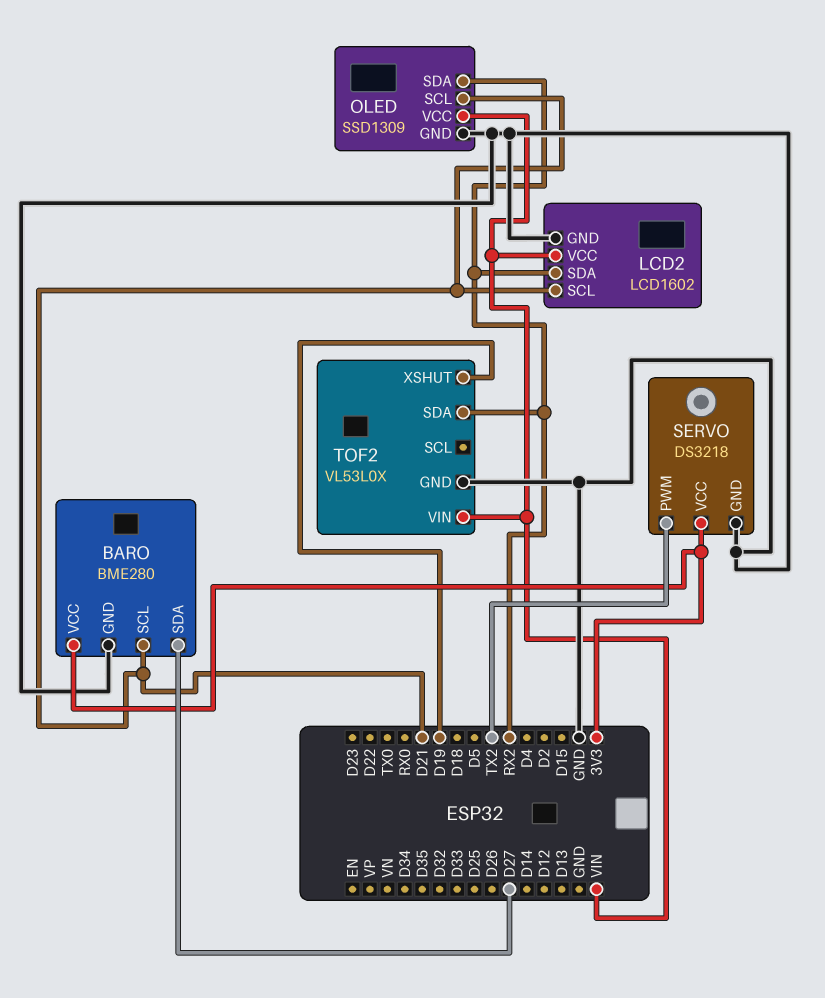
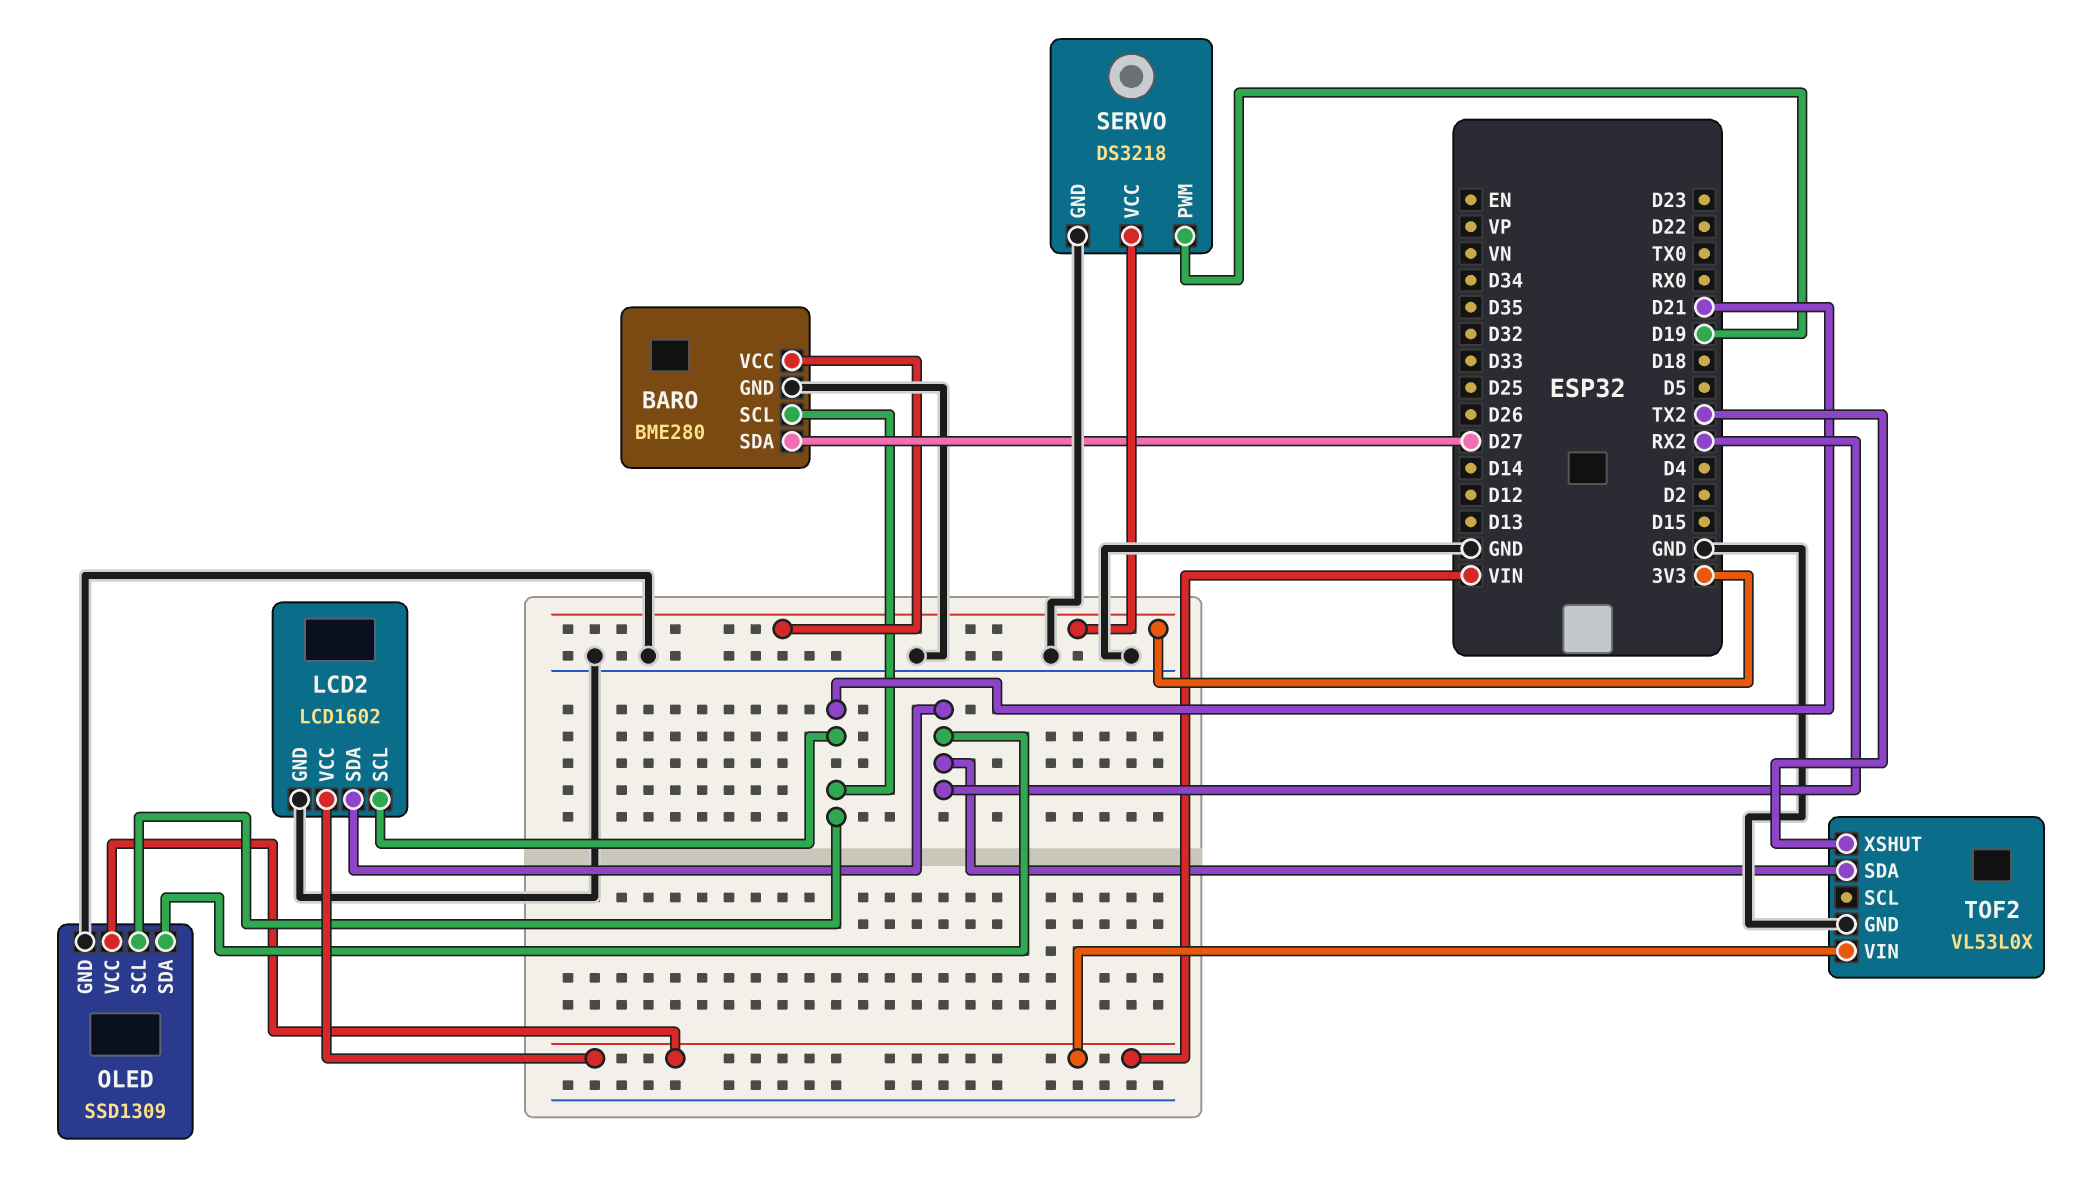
SERVO pin PWM: TX2 -> D19
TOF2 pin XSHUT: D19 -> TX2

